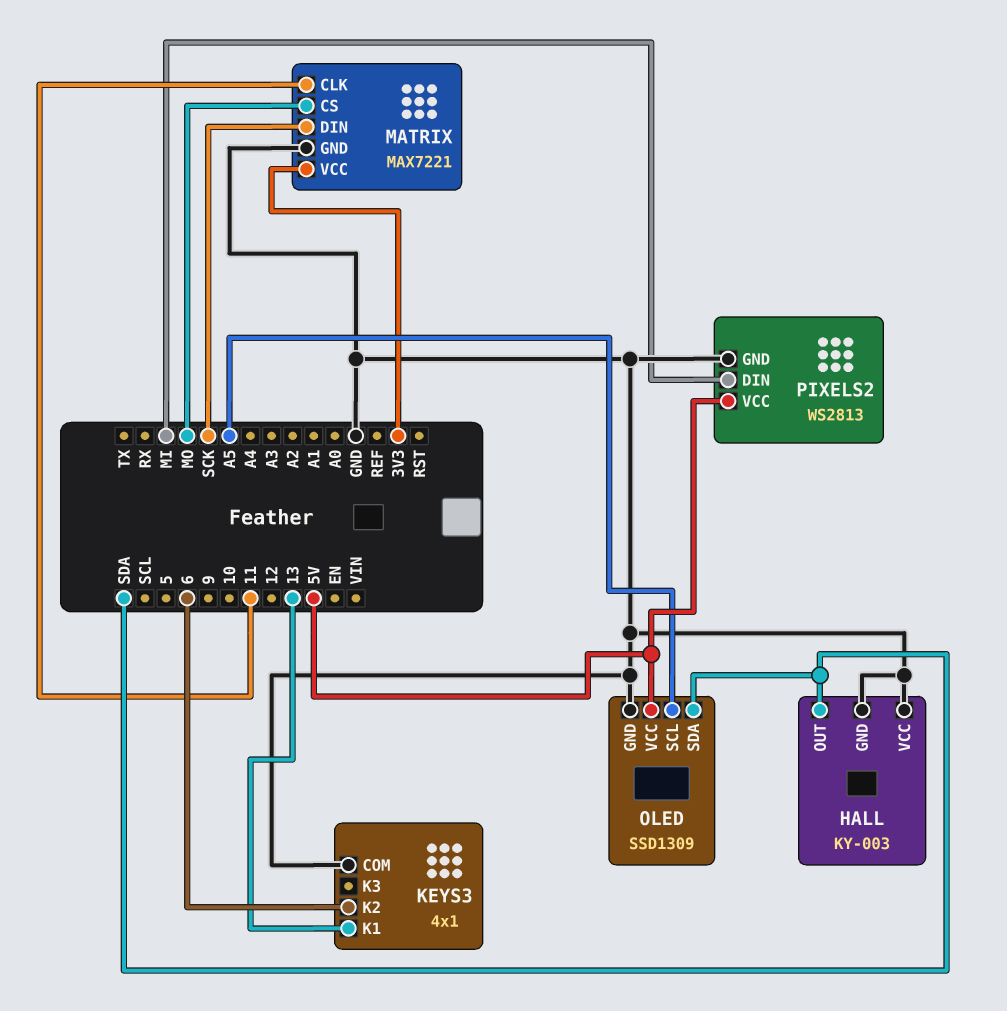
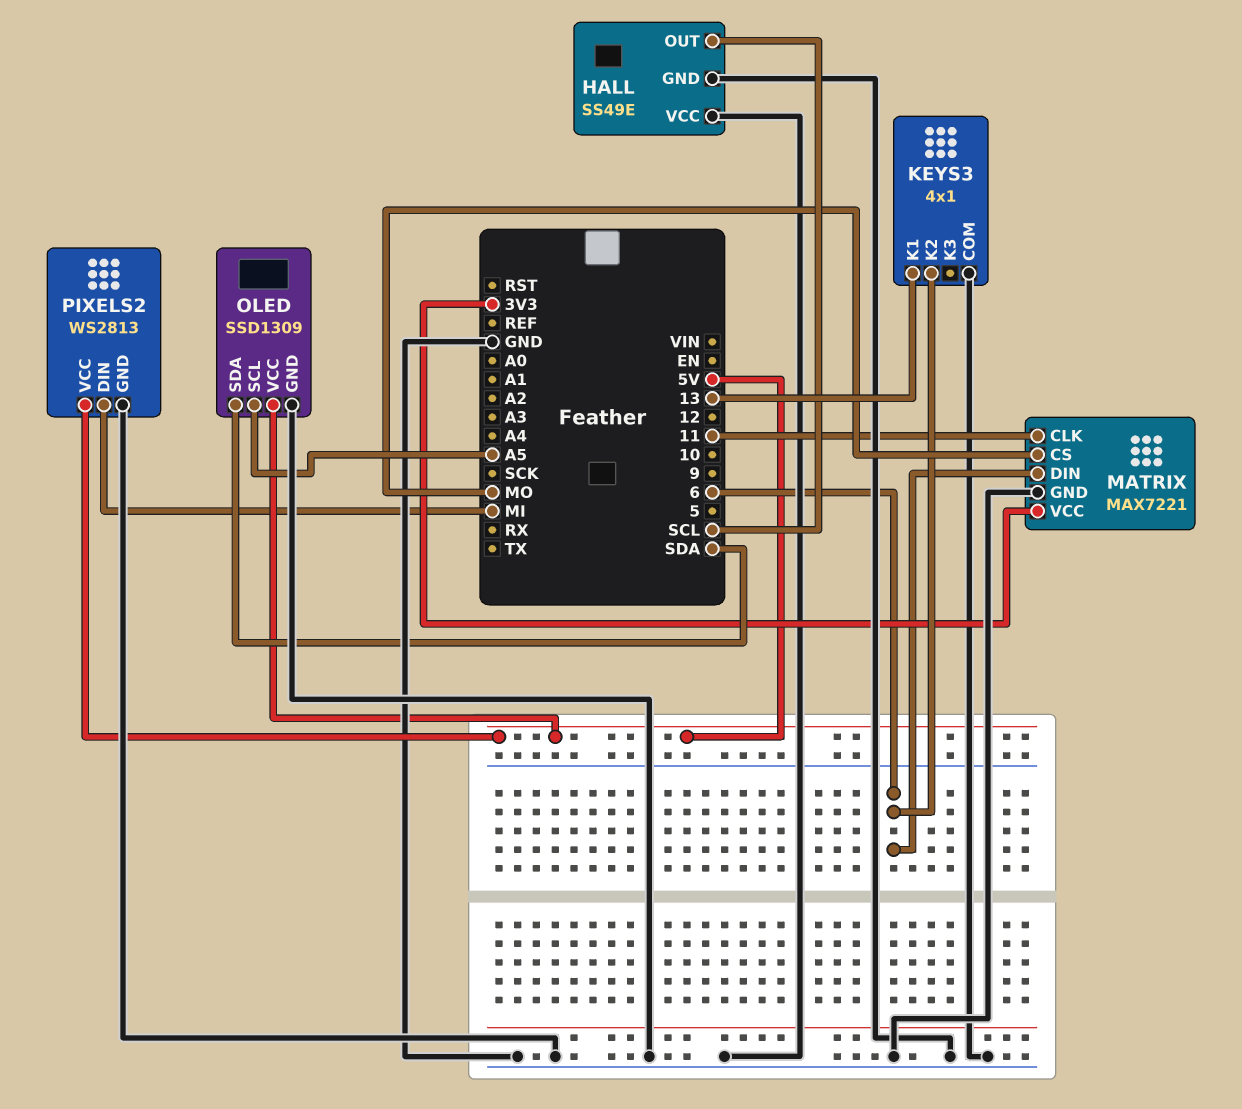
HALL: KY-003 -> SS49E
HALL pin OUT: SDA -> SCL
MATRIX pin DIN: SCK -> 6

